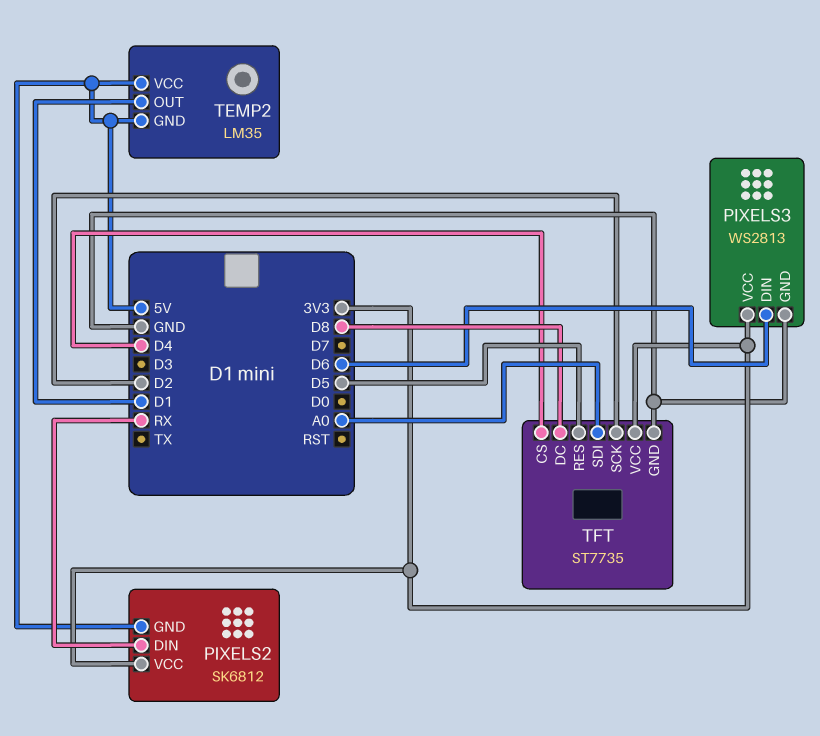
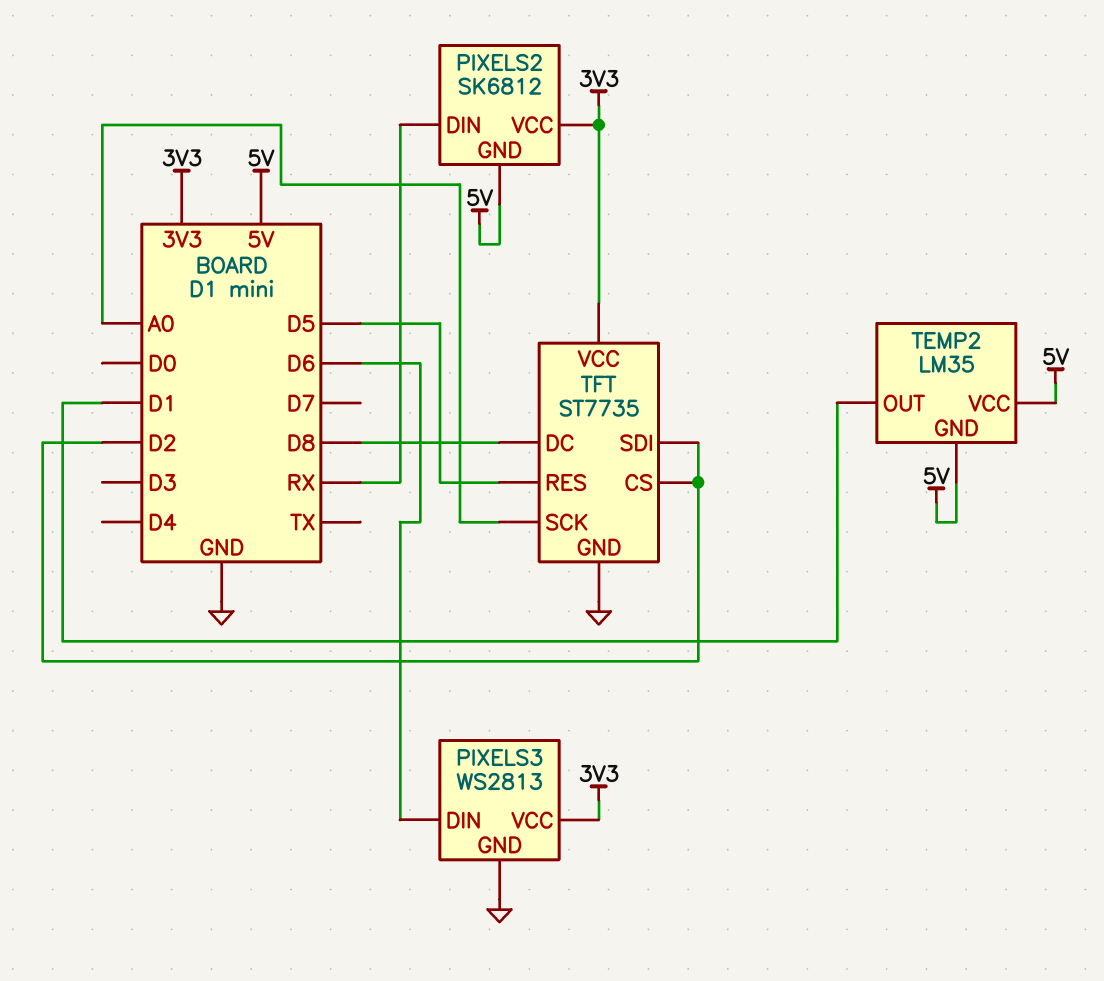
TFT pin CS: D4 -> D2
TFT pin SCK: D2 -> A0
TFT pin SDI: A0 -> D2

